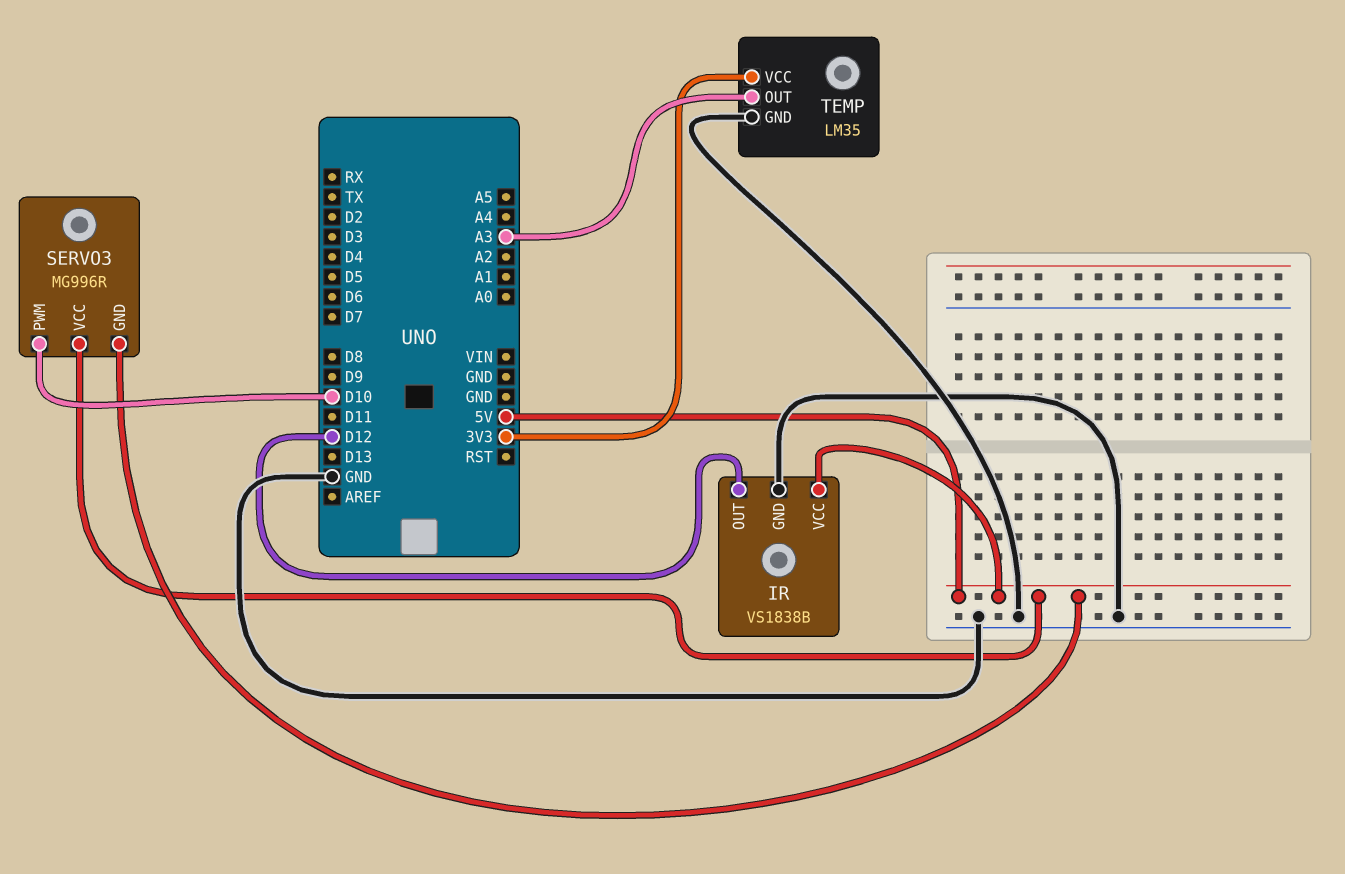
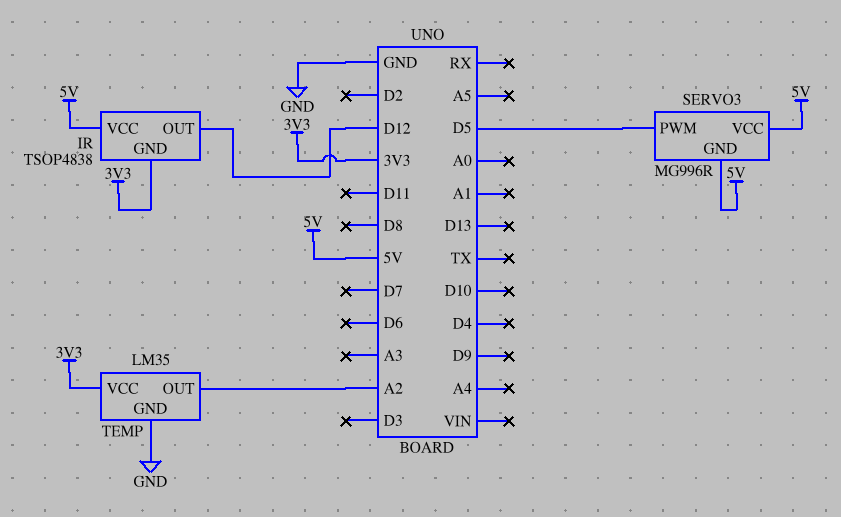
IR: VS1838B -> TSOP4838
IR pin GND: GND -> 3V3
SERVO3 pin PWM: D10 -> D5
TEMP pin OUT: A3 -> A2

